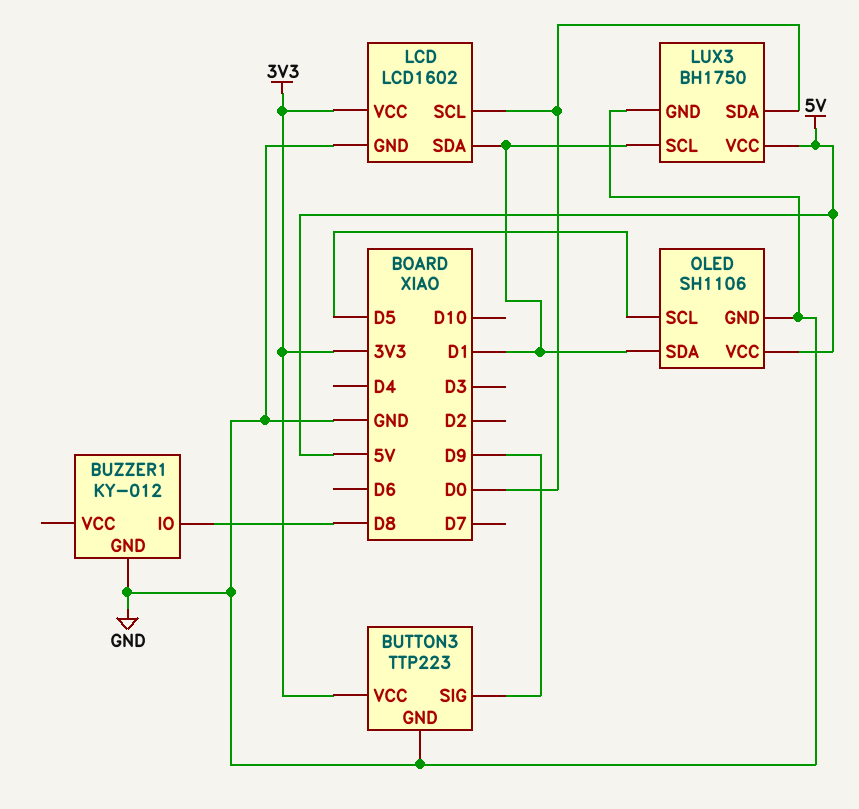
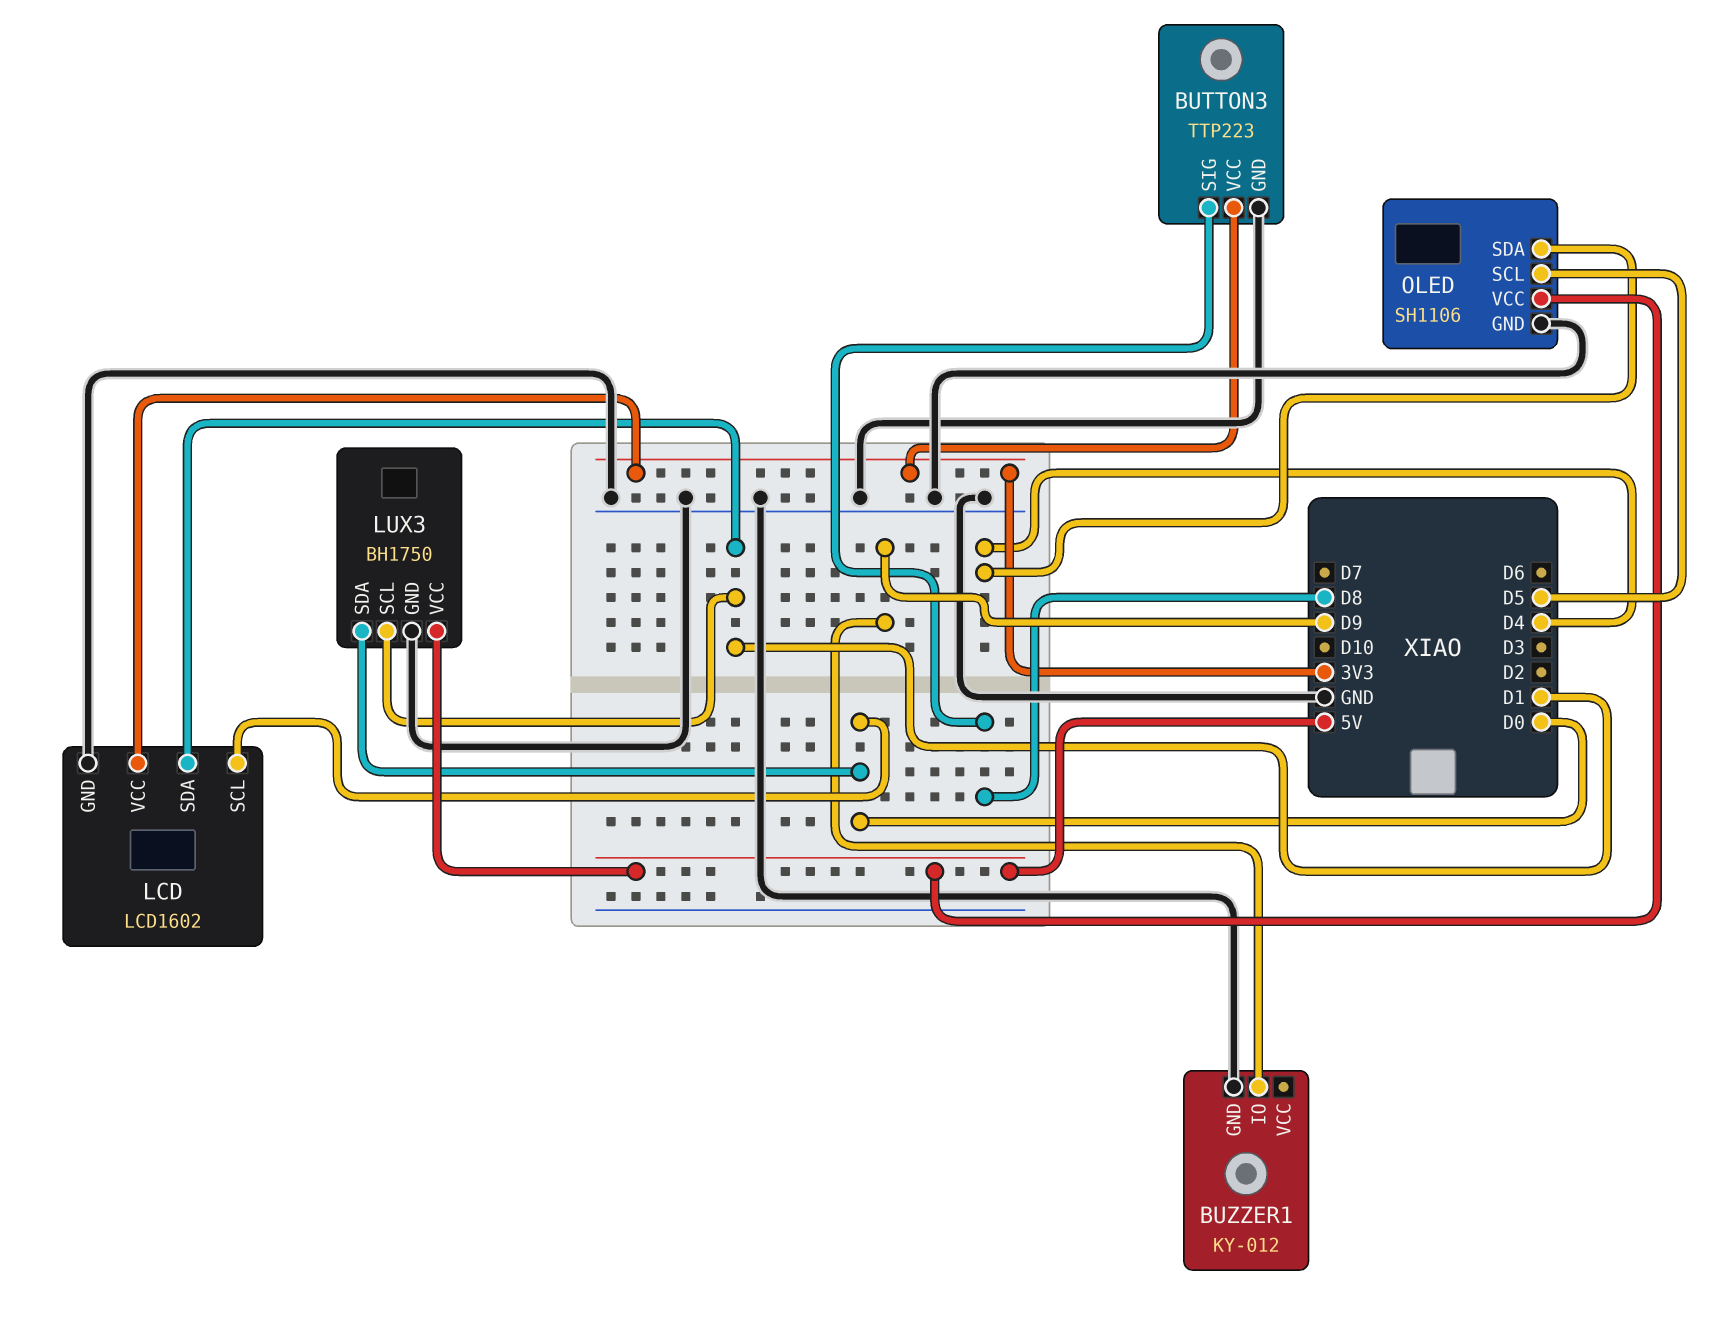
BUTTON3 pin SIG: D9 -> D8
BUZZER1 pin IO: D8 -> D9
OLED pin SDA: D1 -> D4

